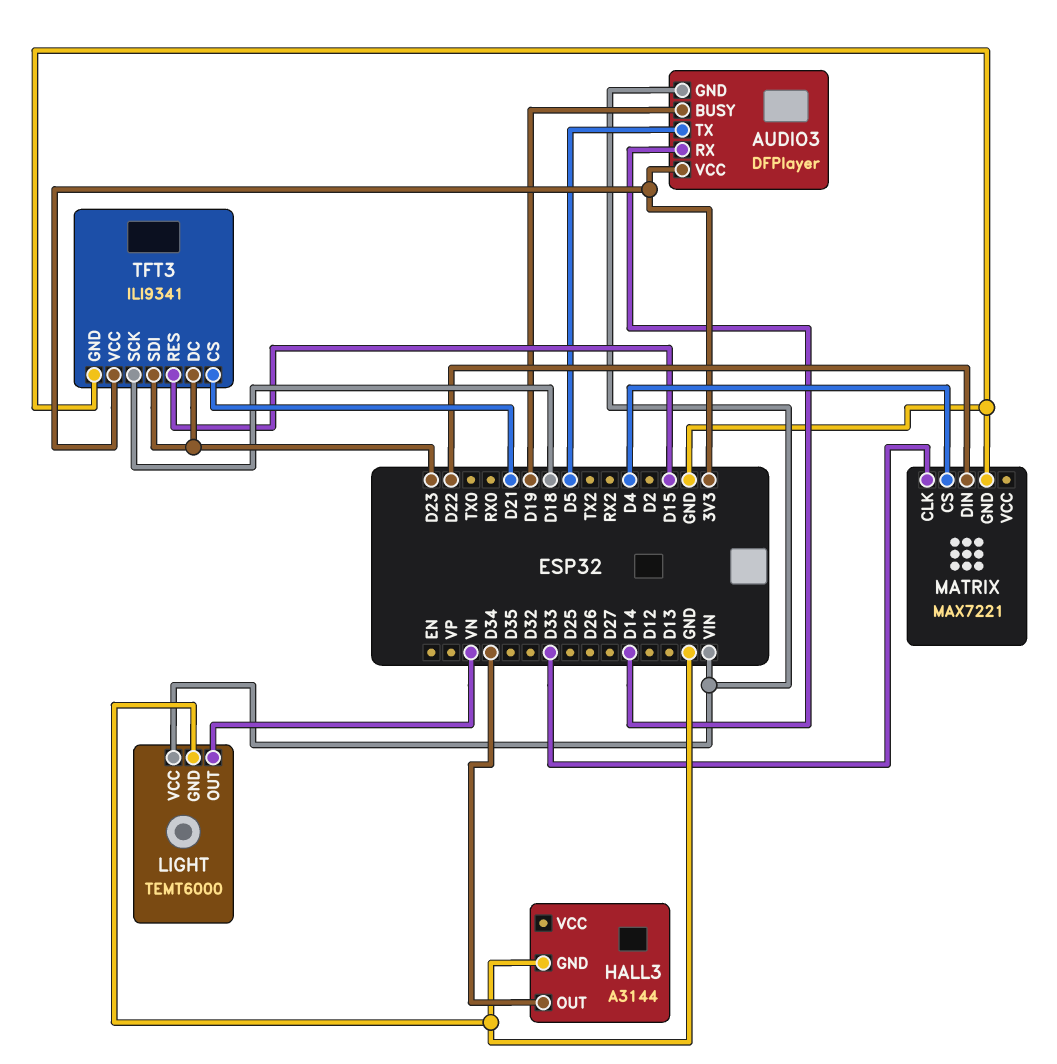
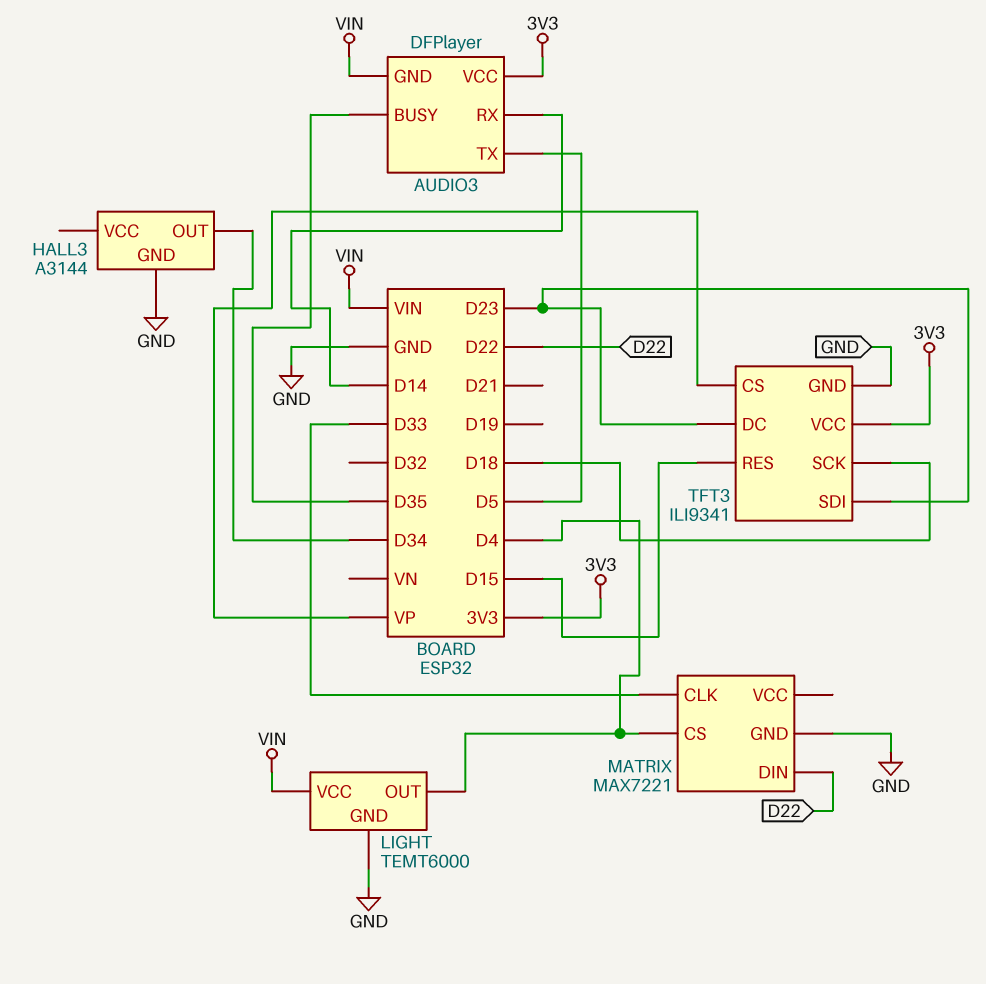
AUDIO3 pin BUSY: D19 -> D35
LIGHT pin OUT: VN -> D4
TFT3 pin CS: D21 -> VP

